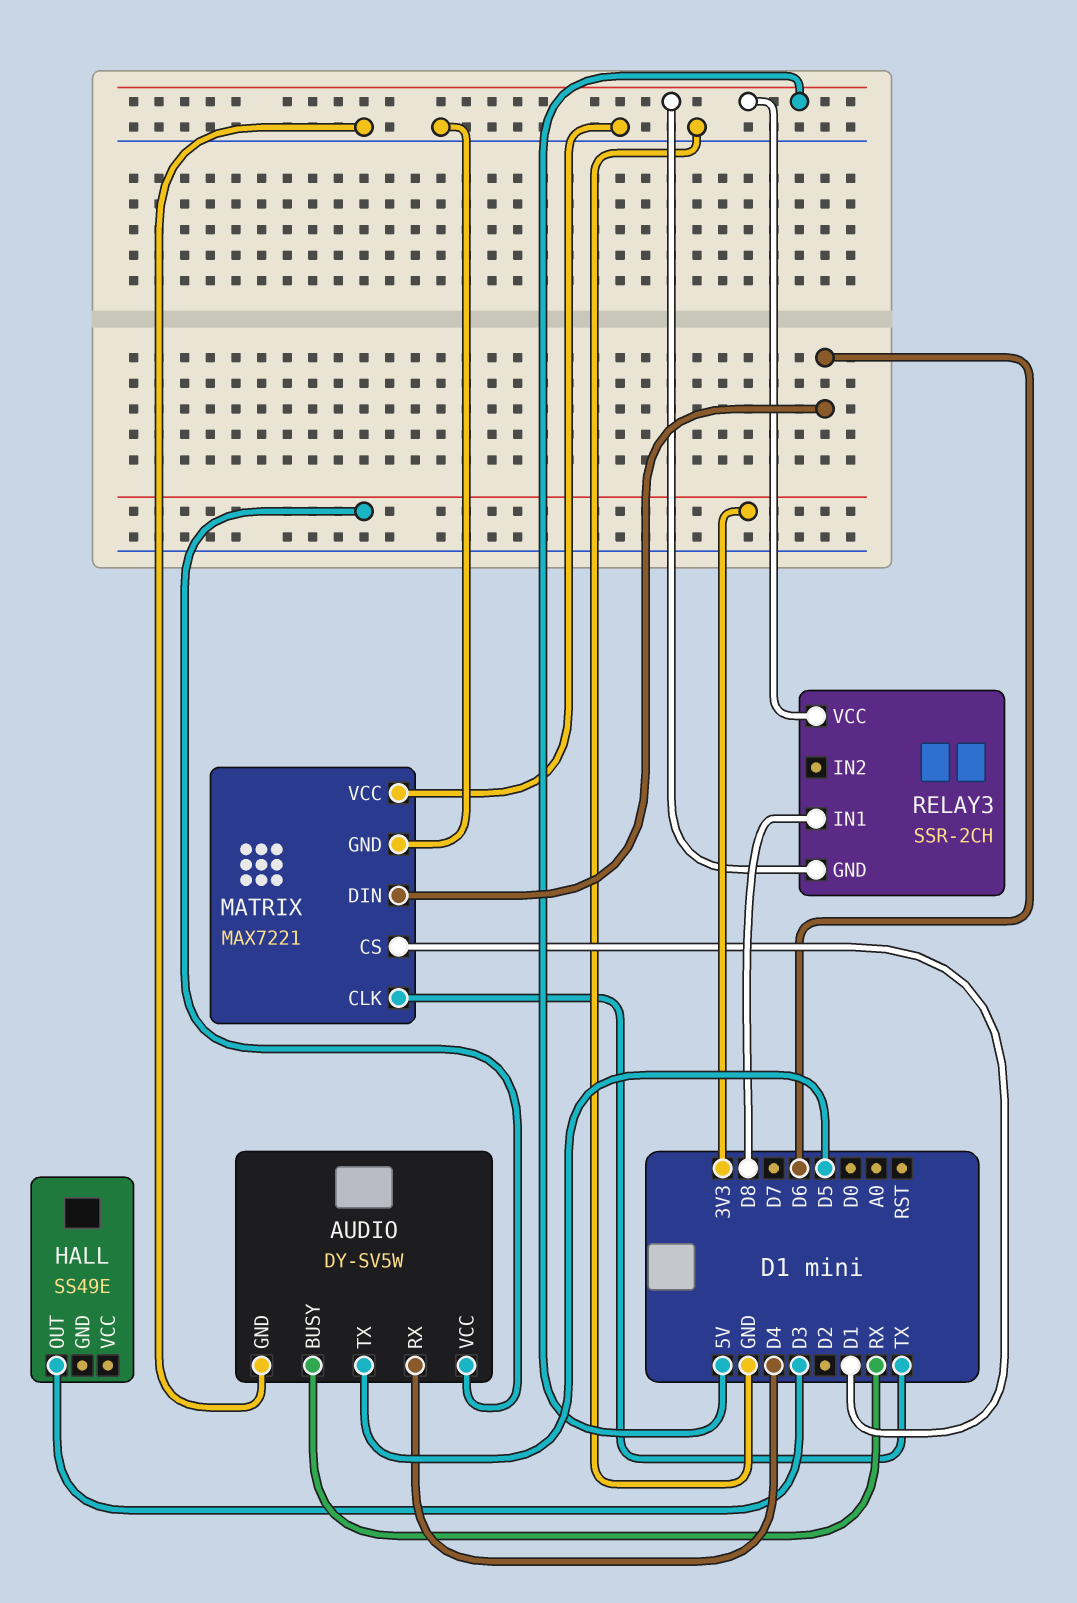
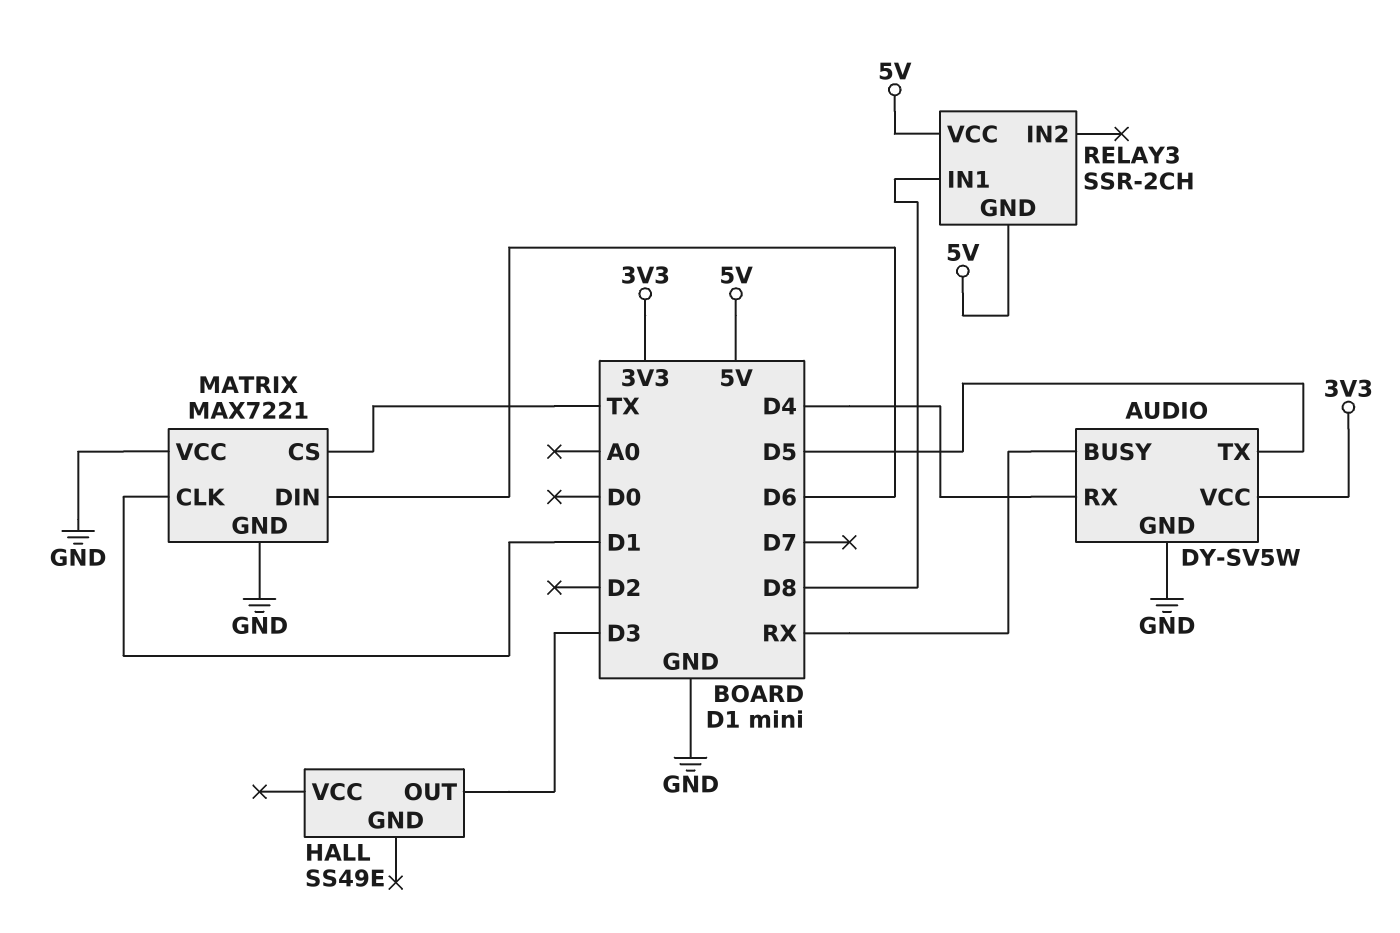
MATRIX pin CLK: TX -> D1
MATRIX pin CS: D1 -> TX

